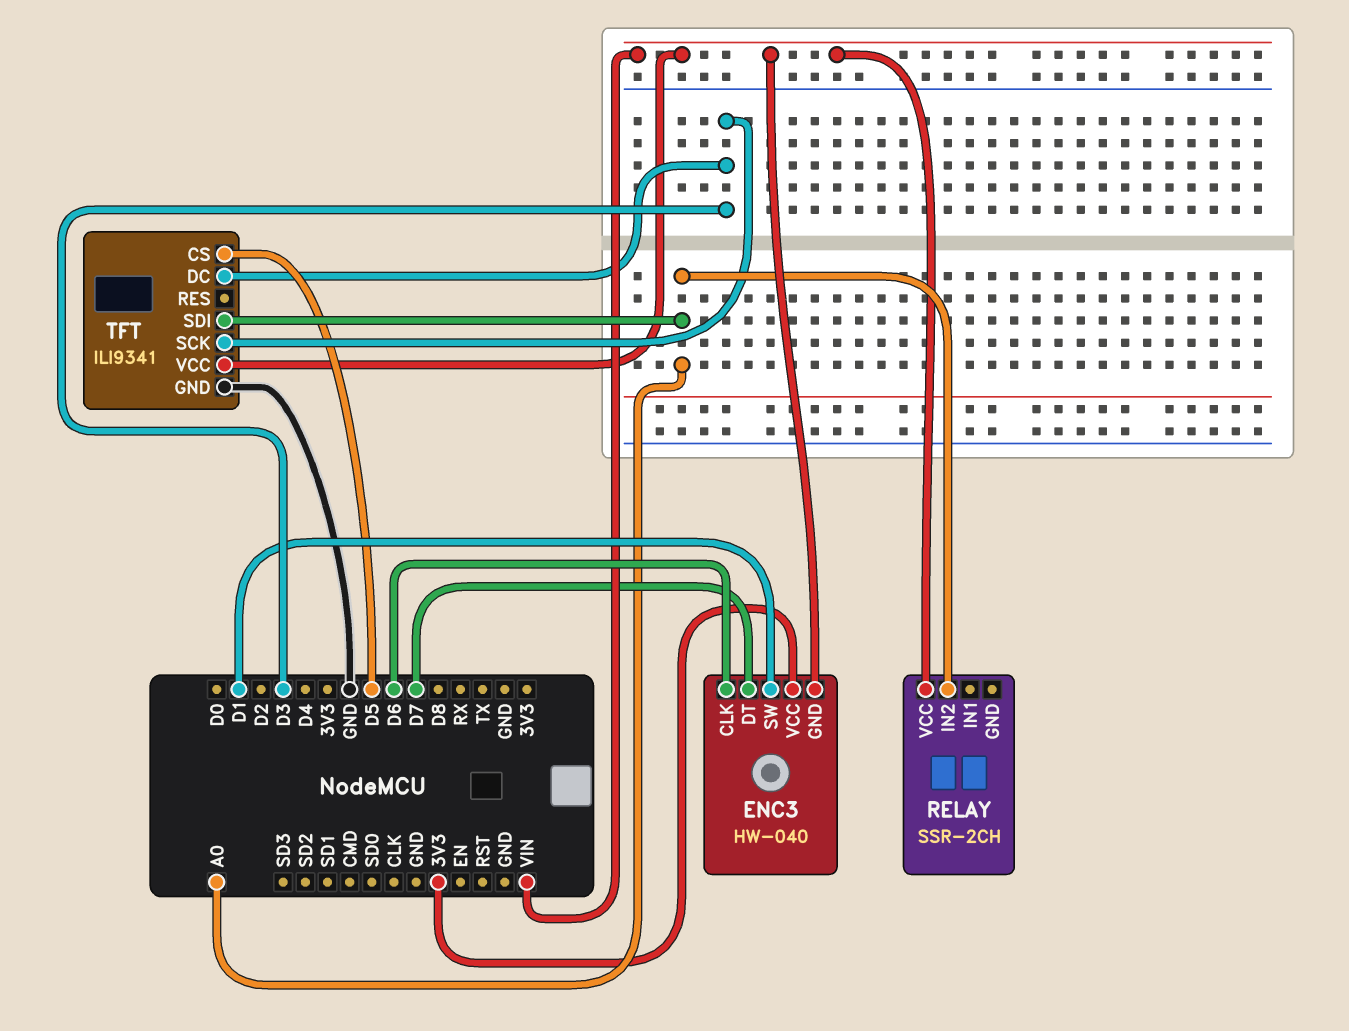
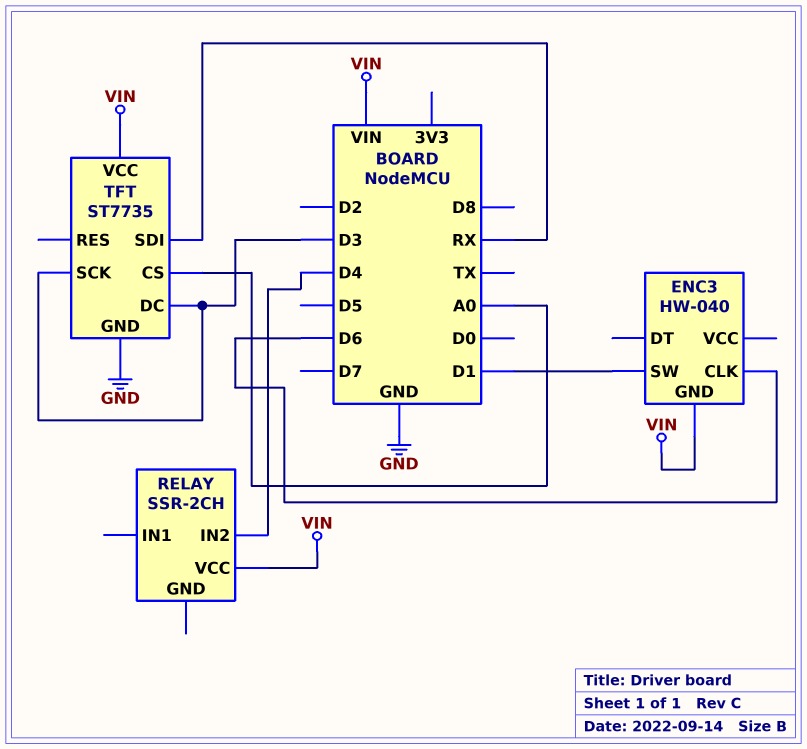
ENC3 pin DT: D7 -> none
ENC3 pin VCC: 3V3 -> none
RELAY pin IN2: A0 -> D4
TFT: ILI9341 -> ST7735
TFT pin CS: D5 -> A0
TFT pin SDI: A0 -> RX

